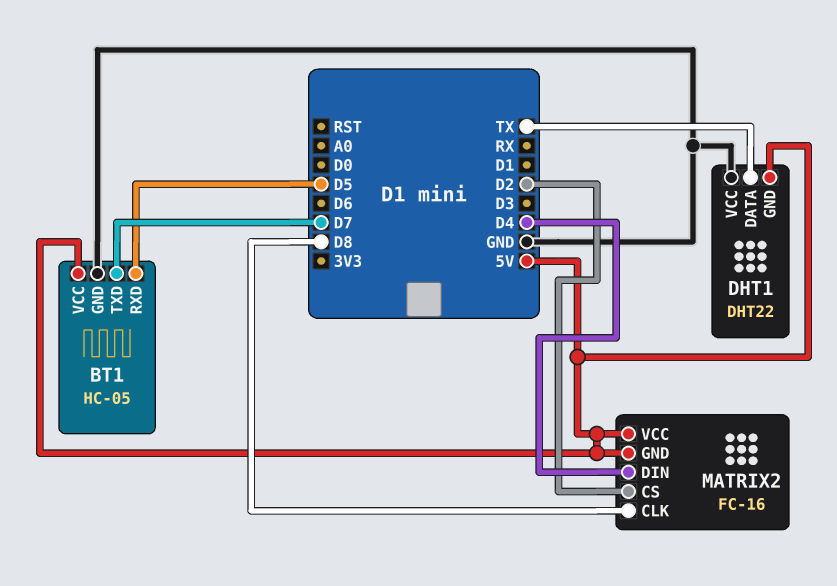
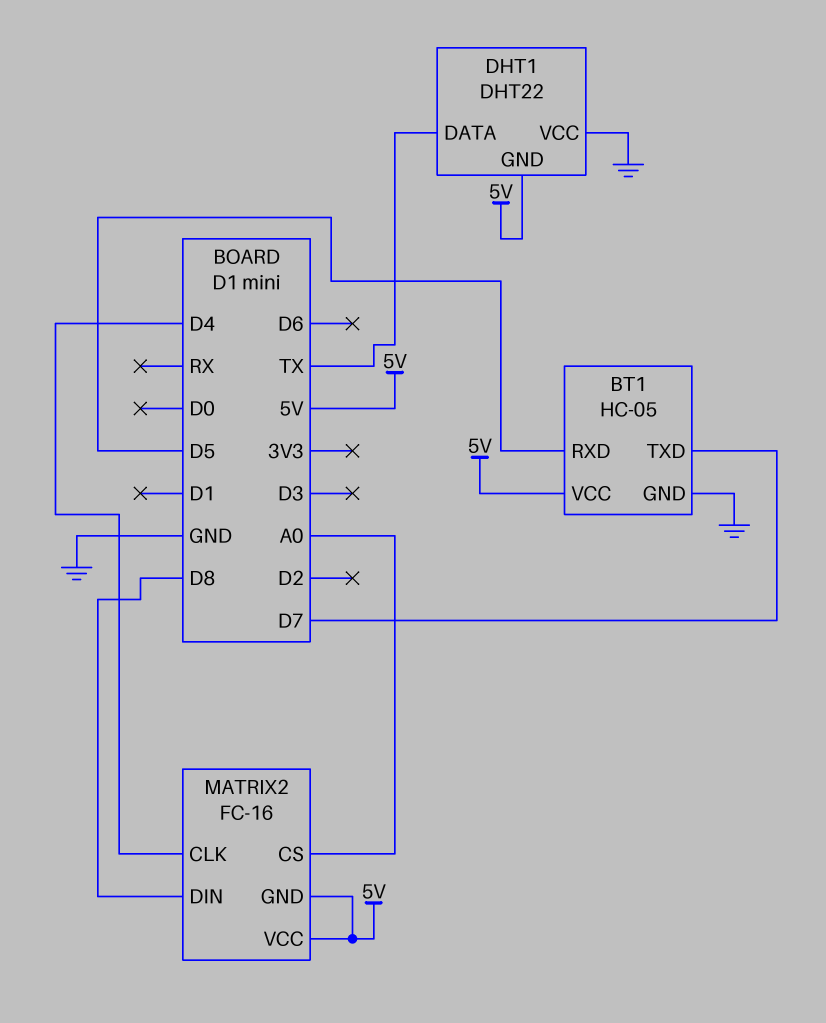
MATRIX2 pin CLK: D8 -> D4
MATRIX2 pin CS: D2 -> A0
MATRIX2 pin DIN: D4 -> D8

